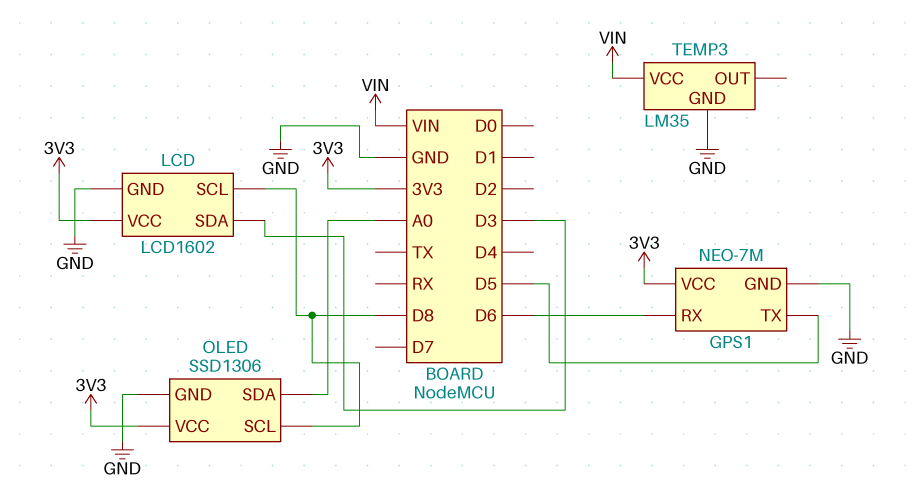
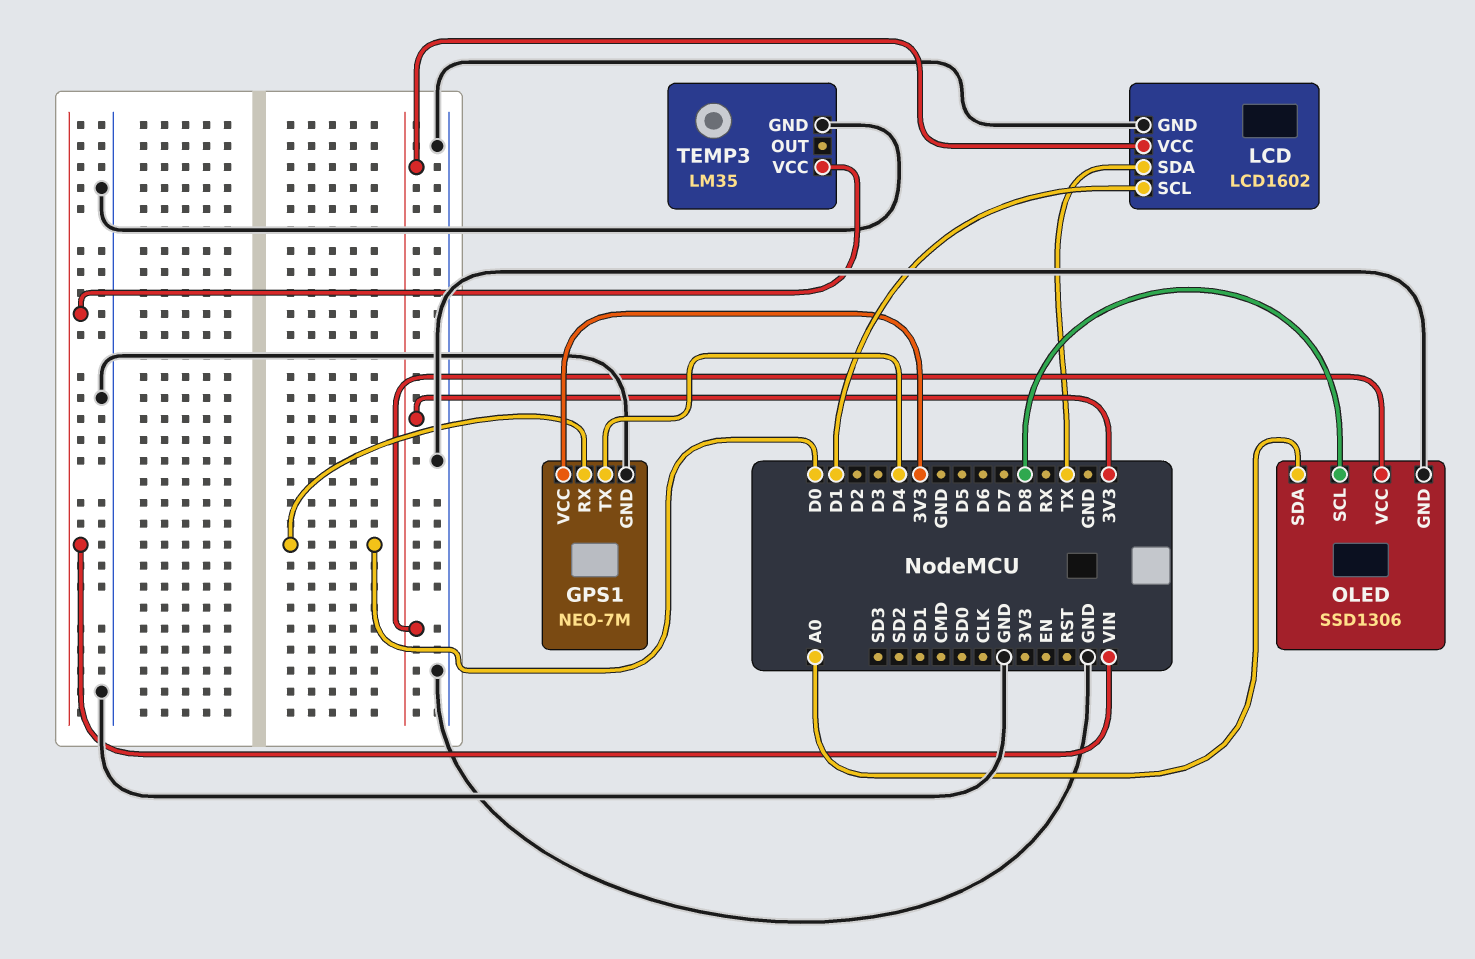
GPS1 pin RX: D6 -> D0
GPS1 pin TX: D5 -> D4
LCD pin SCL: D8 -> D1
LCD pin SDA: D3 -> TX

